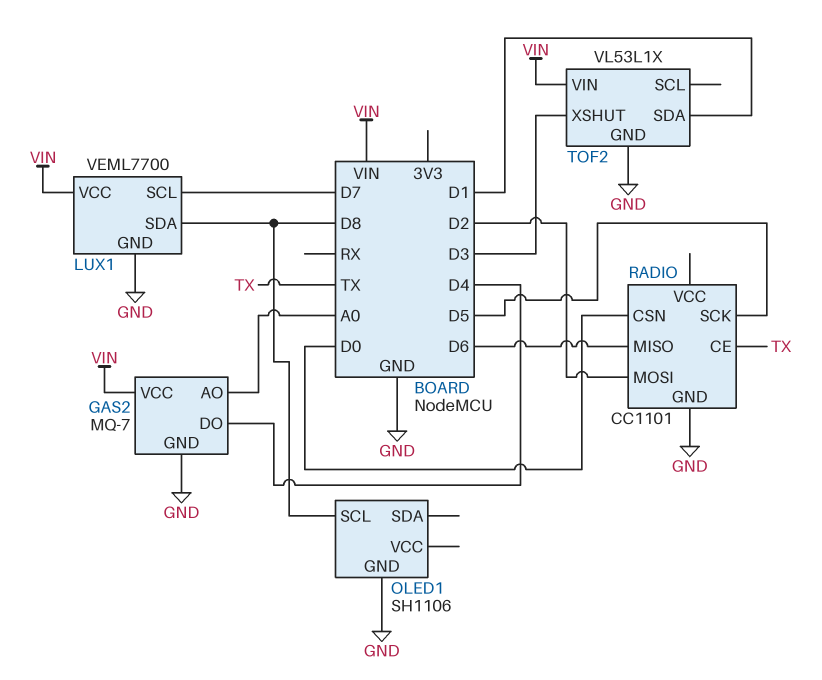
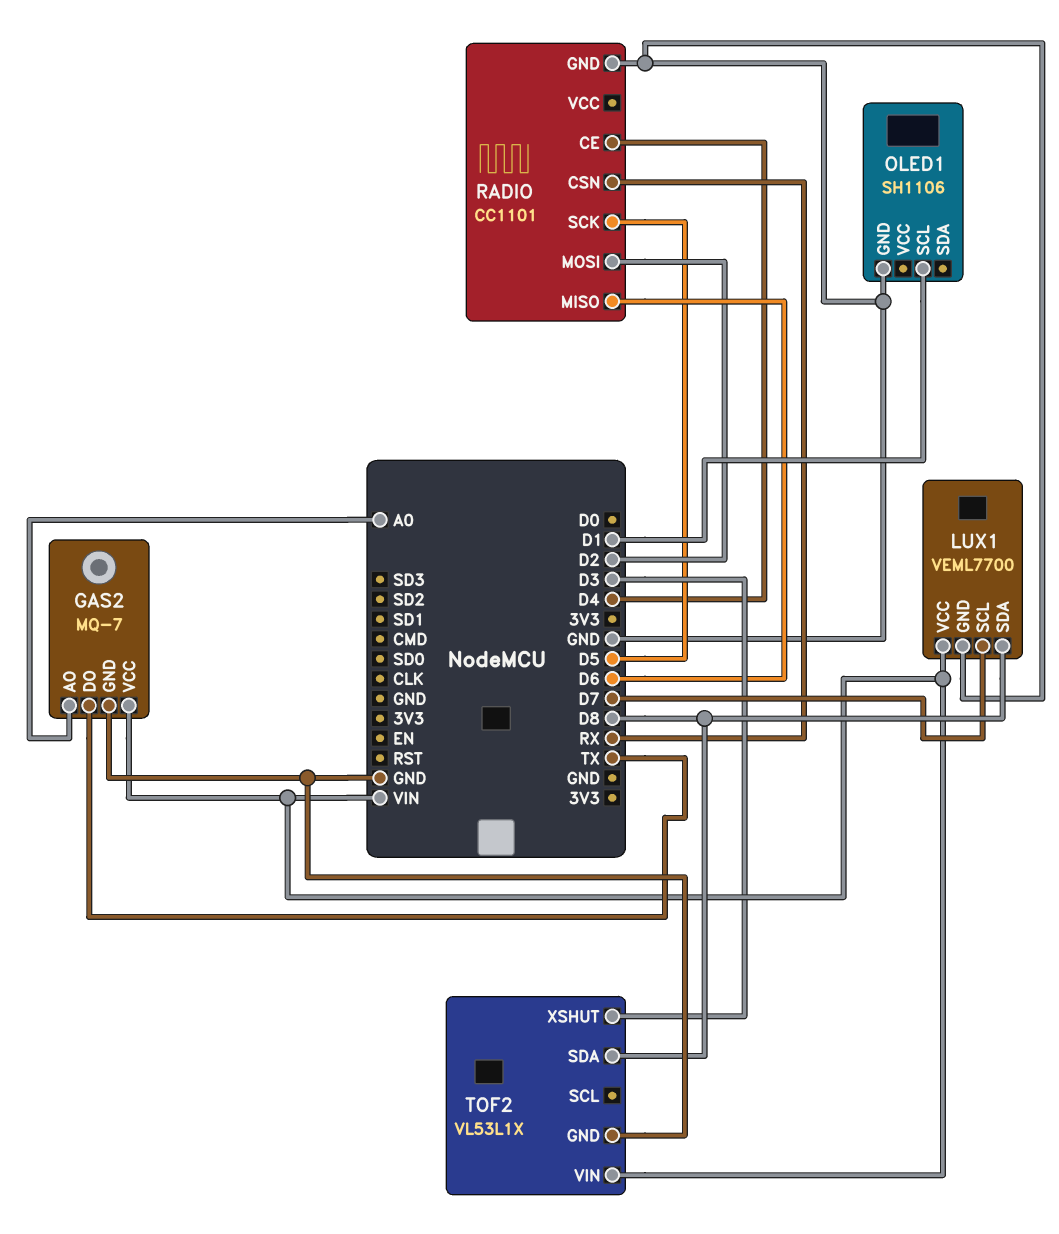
GAS2 pin DO: D4 -> TX
OLED1 pin SCL: D8 -> D1
RADIO pin CE: TX -> D4
RADIO pin CSN: D0 -> RX
TOF2 pin SDA: D1 -> D8

